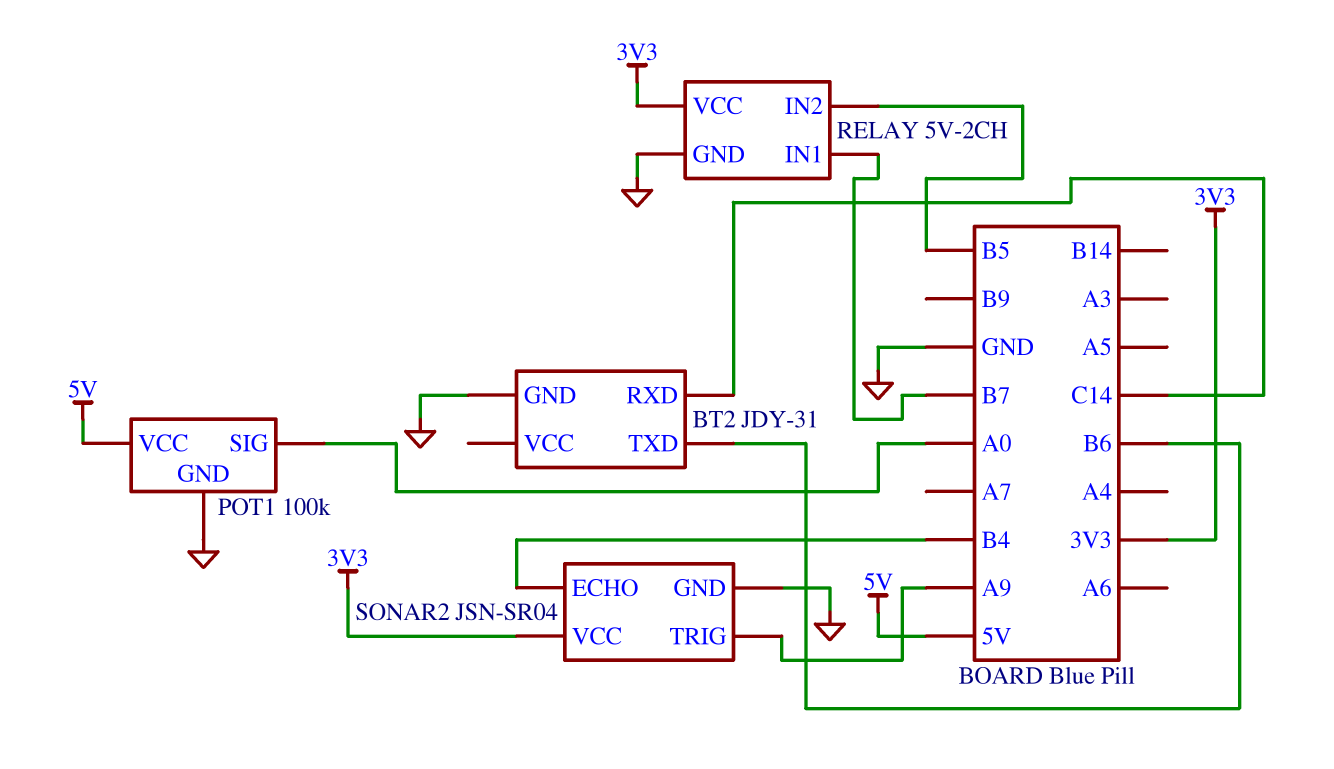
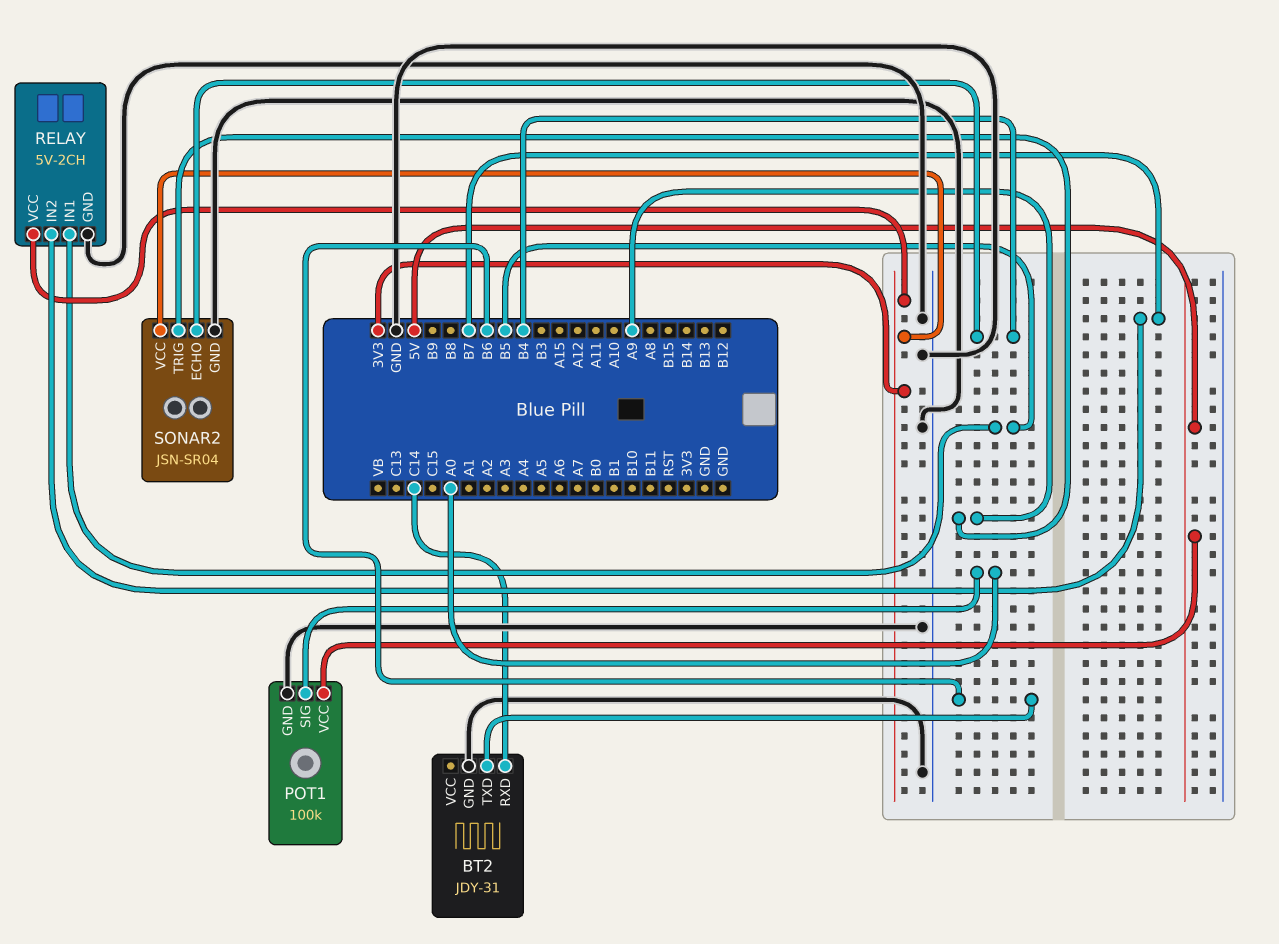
RELAY pin IN1: B7 -> B5
RELAY pin IN2: B5 -> B7

